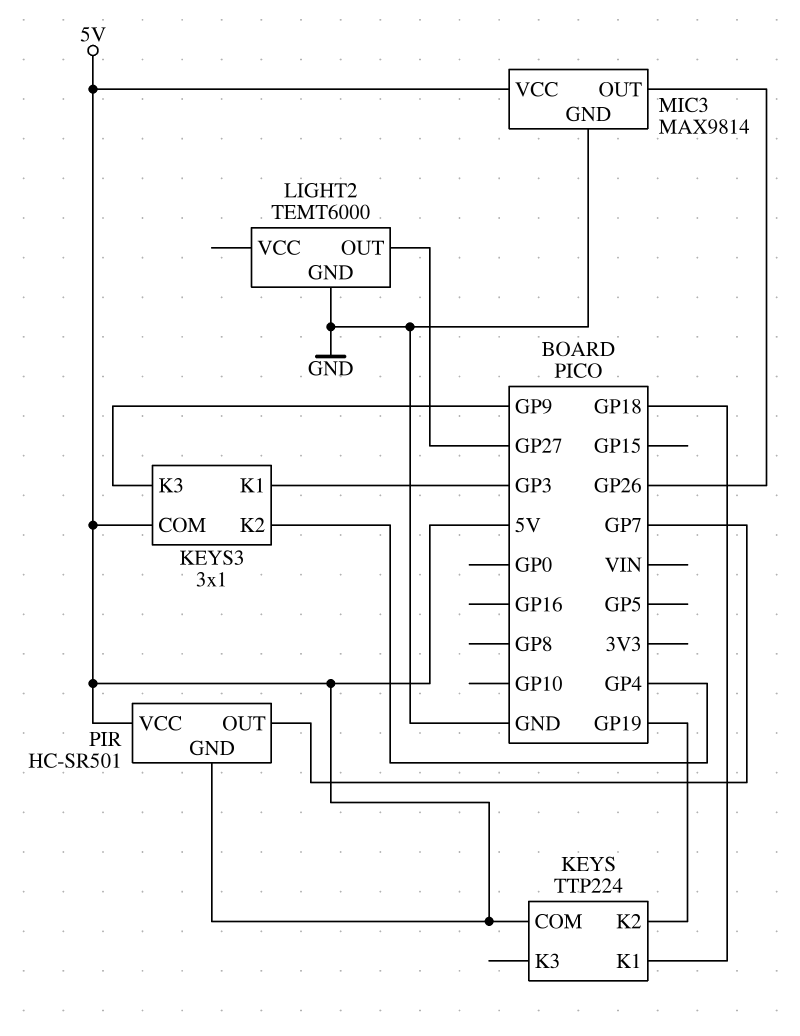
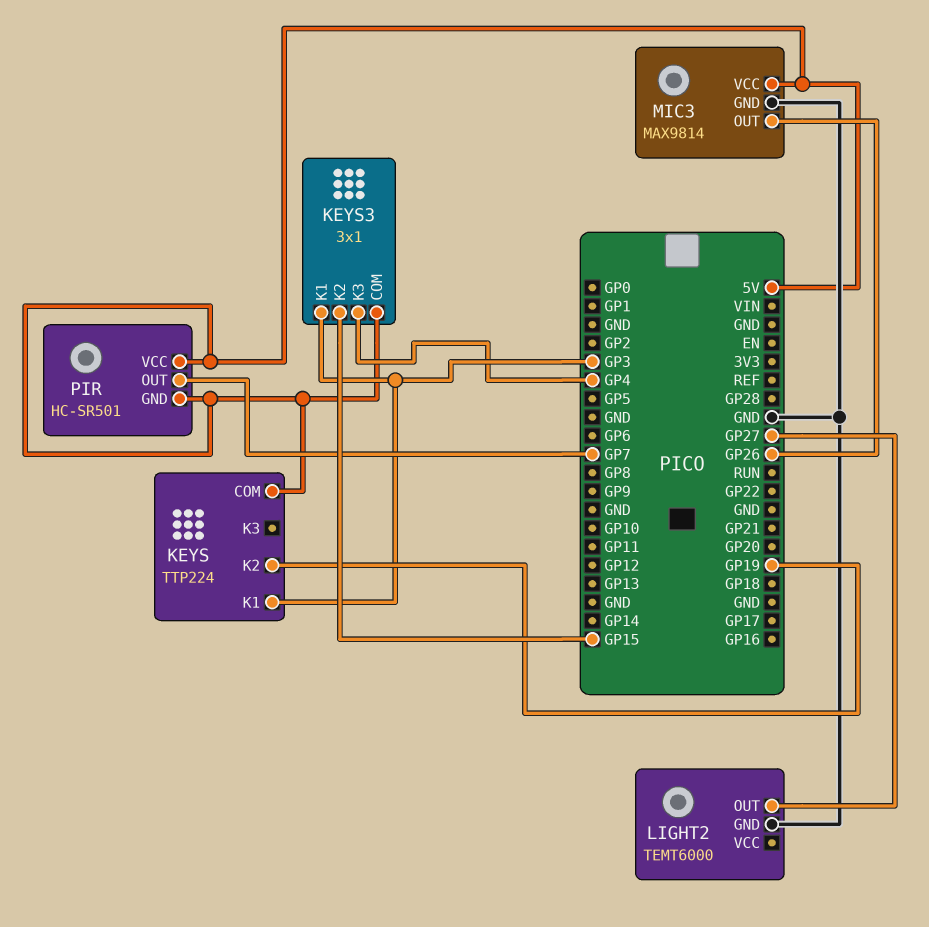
KEYS pin K1: GP18 -> GP3
KEYS3 pin K2: GP4 -> GP15
KEYS3 pin K3: GP9 -> GP4

